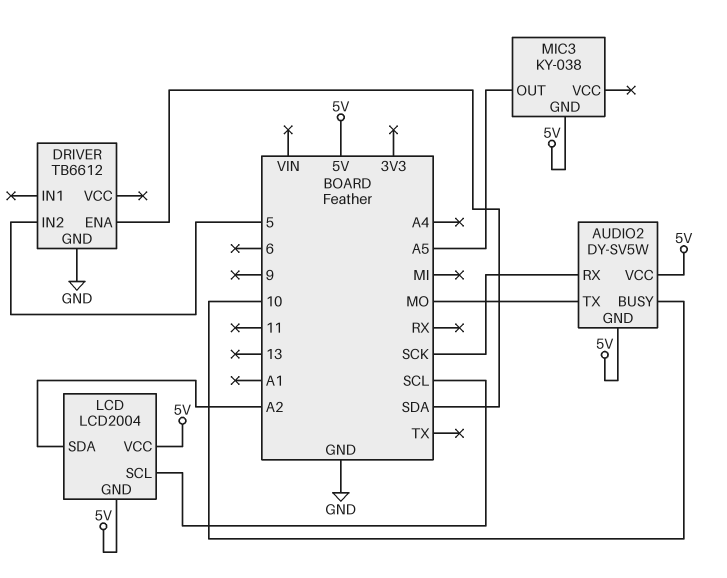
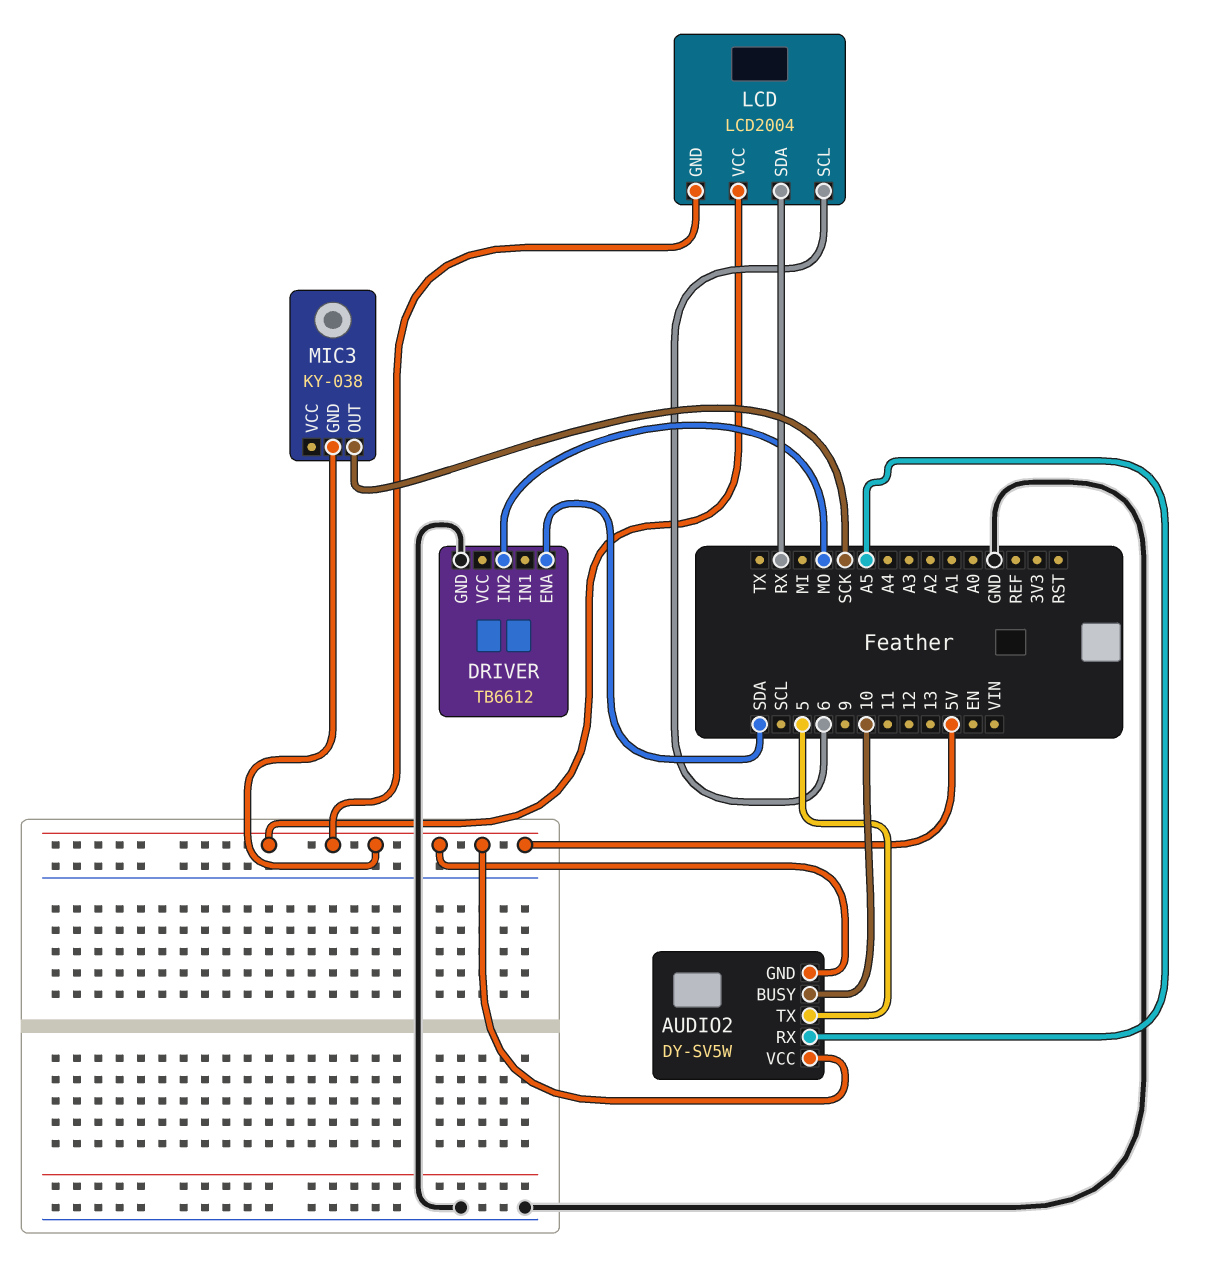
AUDIO2 pin RX: SCK -> A5
AUDIO2 pin TX: MO -> 5
DRIVER pin IN2: 5 -> MO
LCD pin SCL: SCL -> 6
LCD pin SDA: A2 -> RX
MIC3 pin OUT: A5 -> SCK

